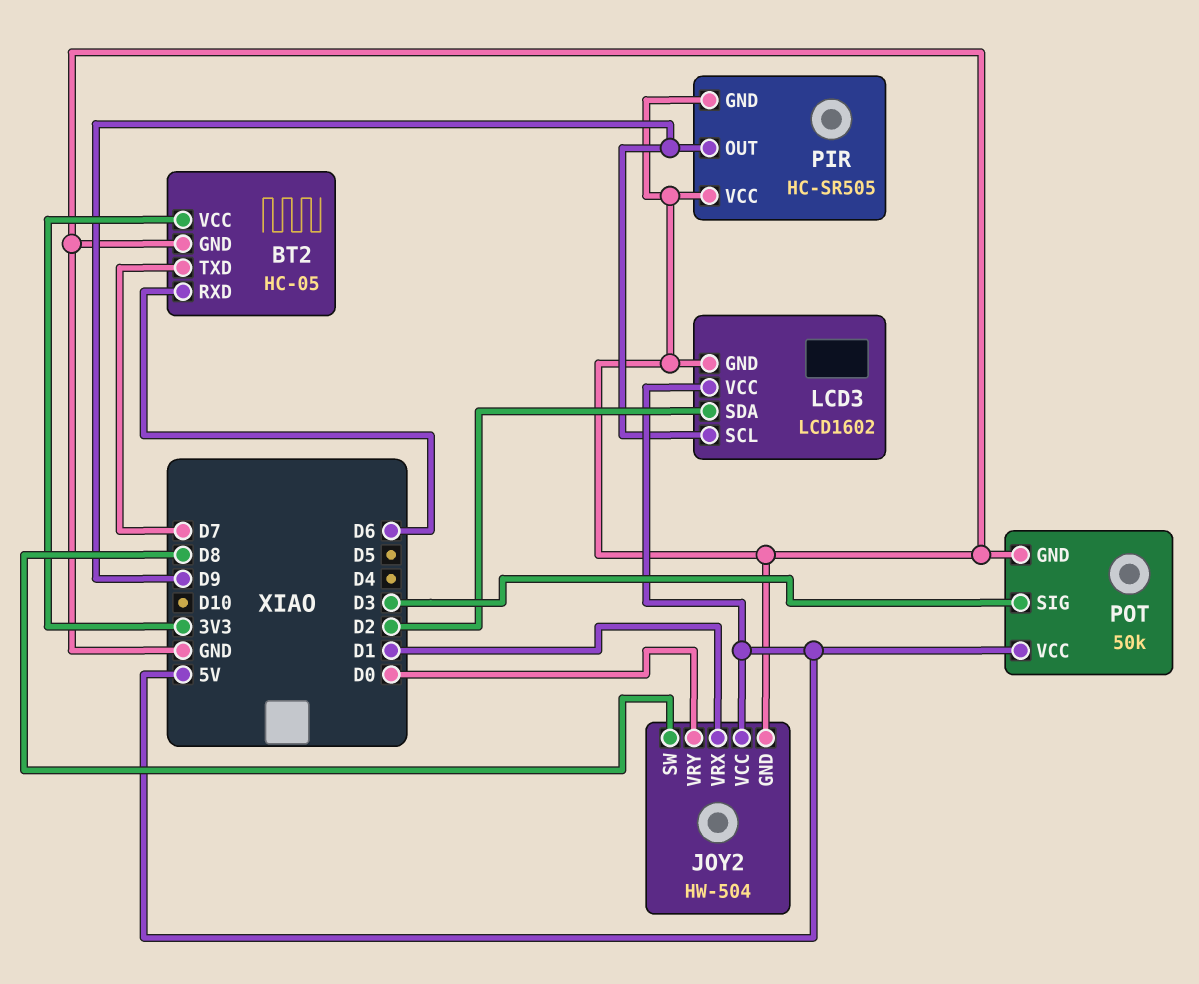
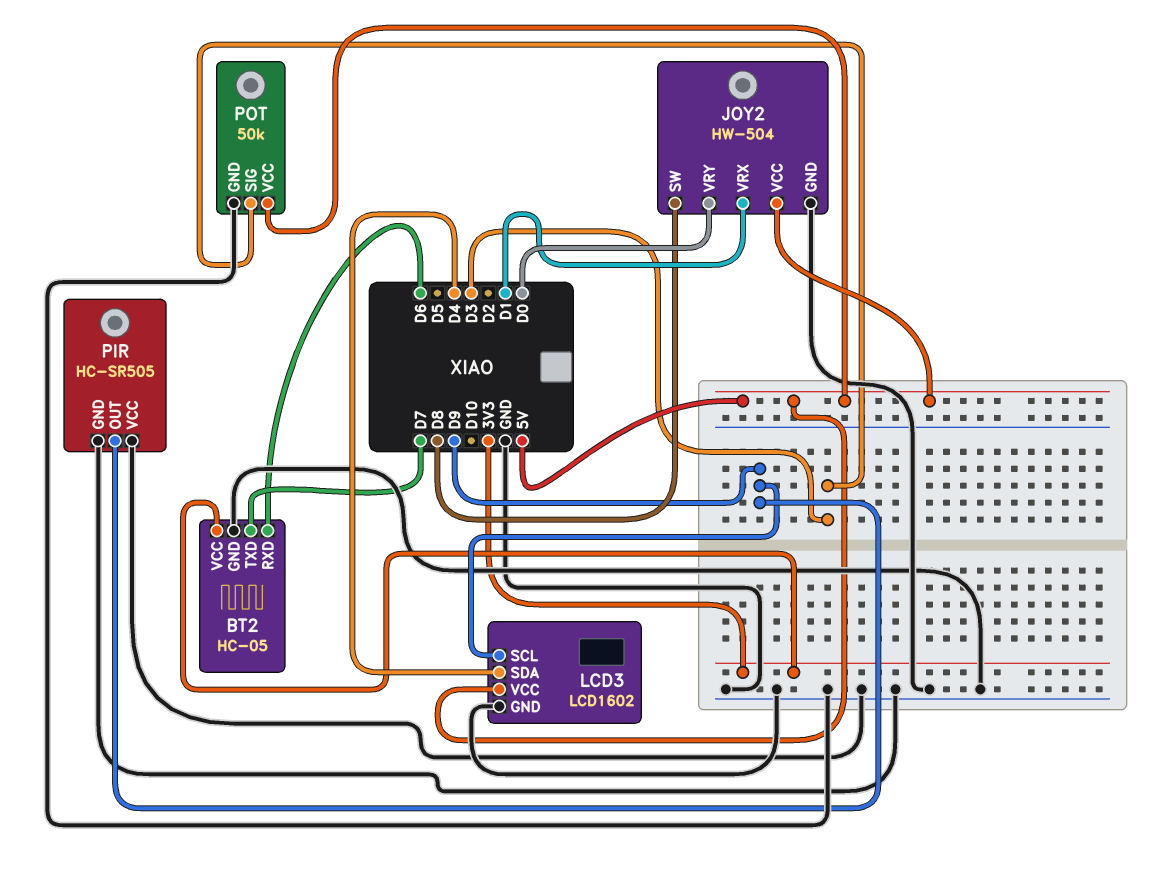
LCD3 pin SDA: D2 -> D4

